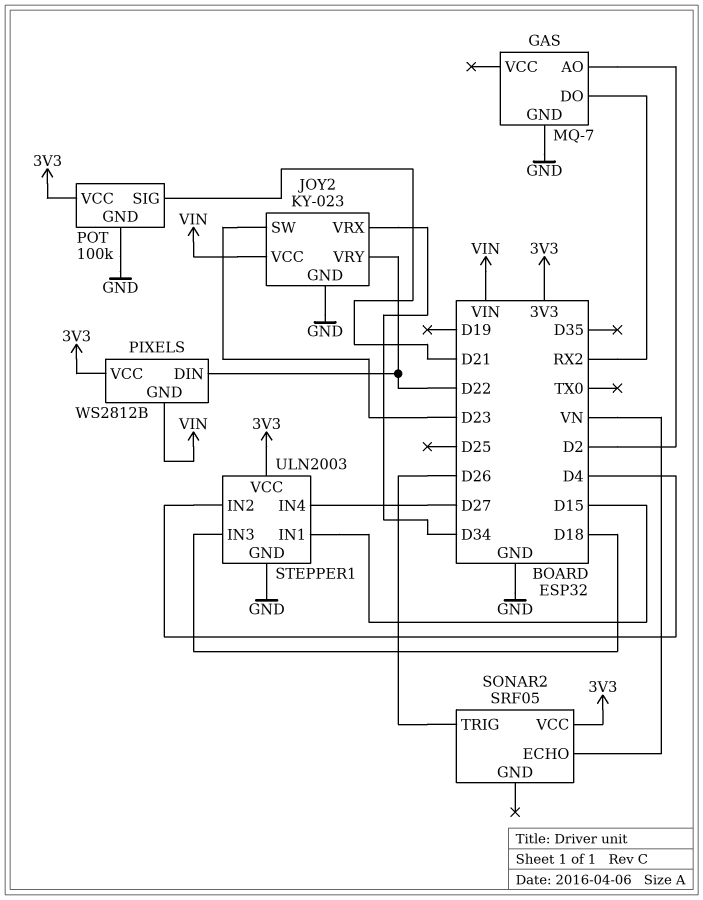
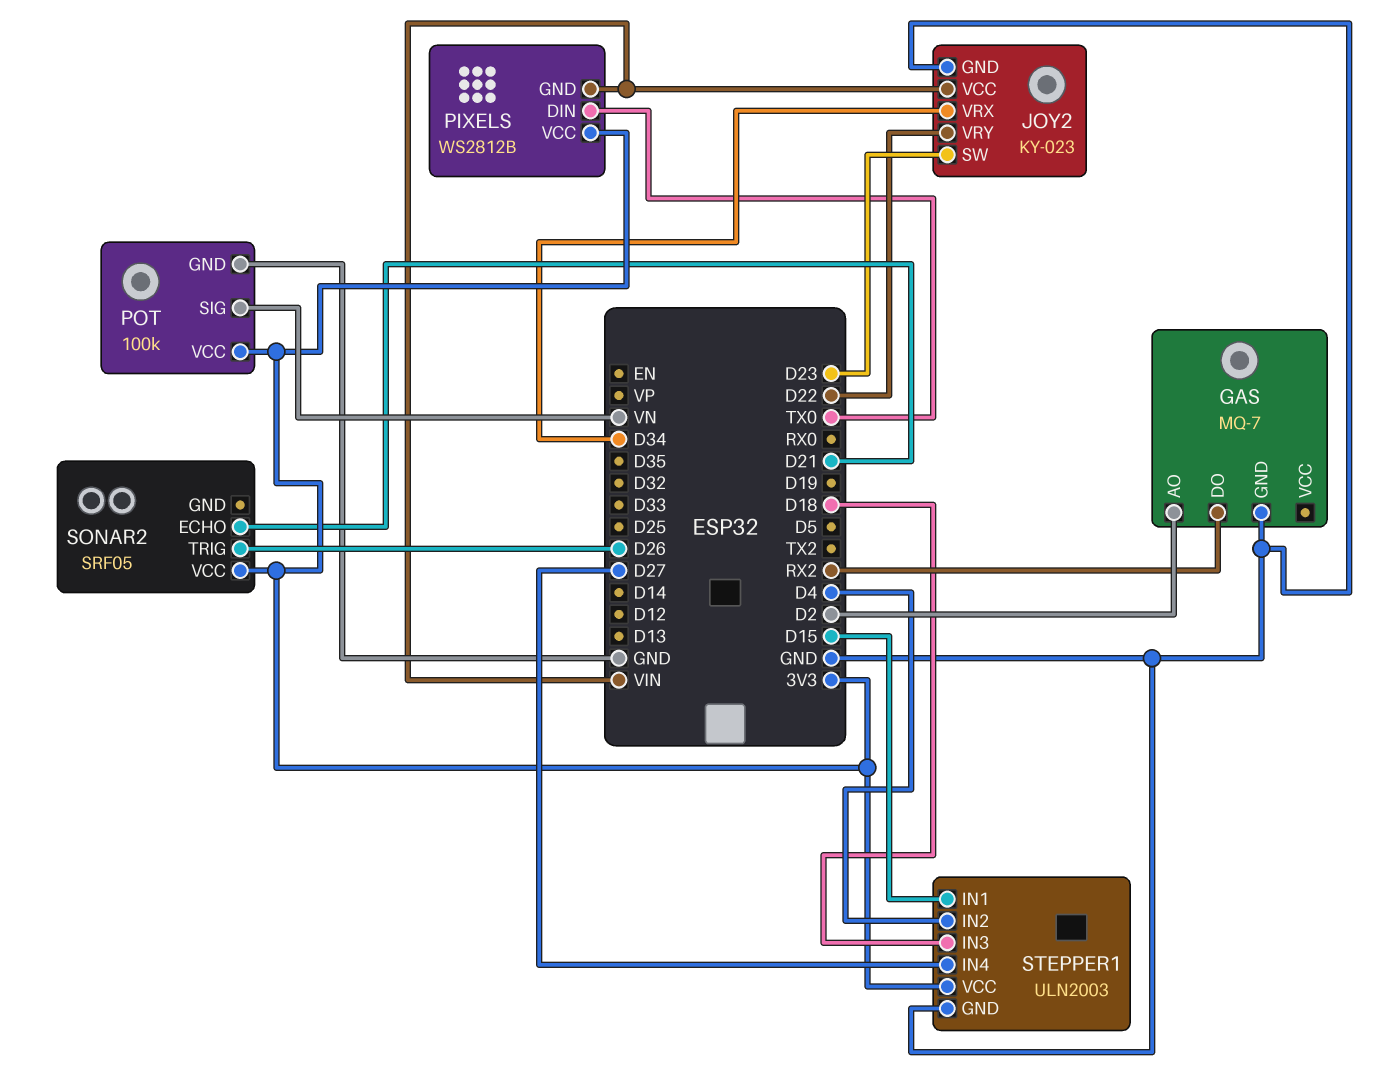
PIXELS pin DIN: D22 -> TX0
POT pin SIG: D21 -> VN
SONAR2 pin ECHO: VN -> D21

